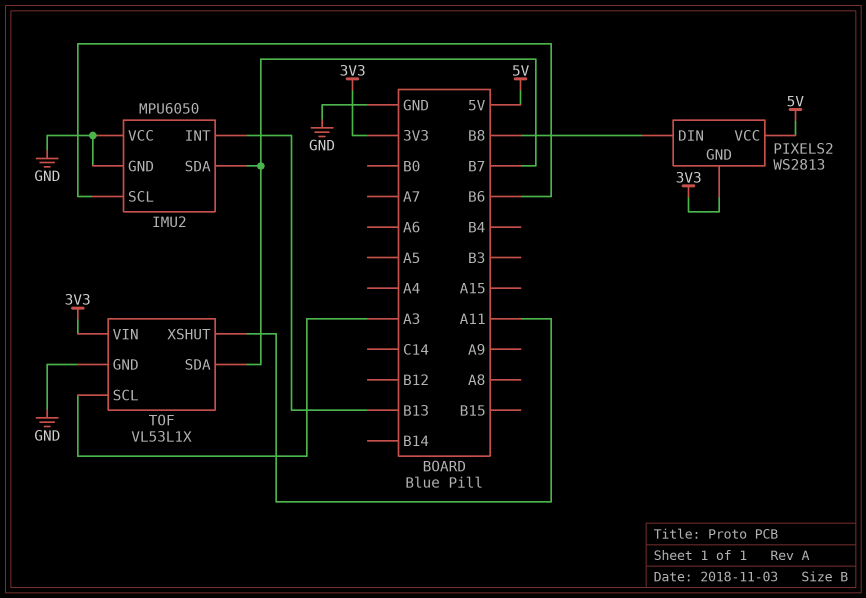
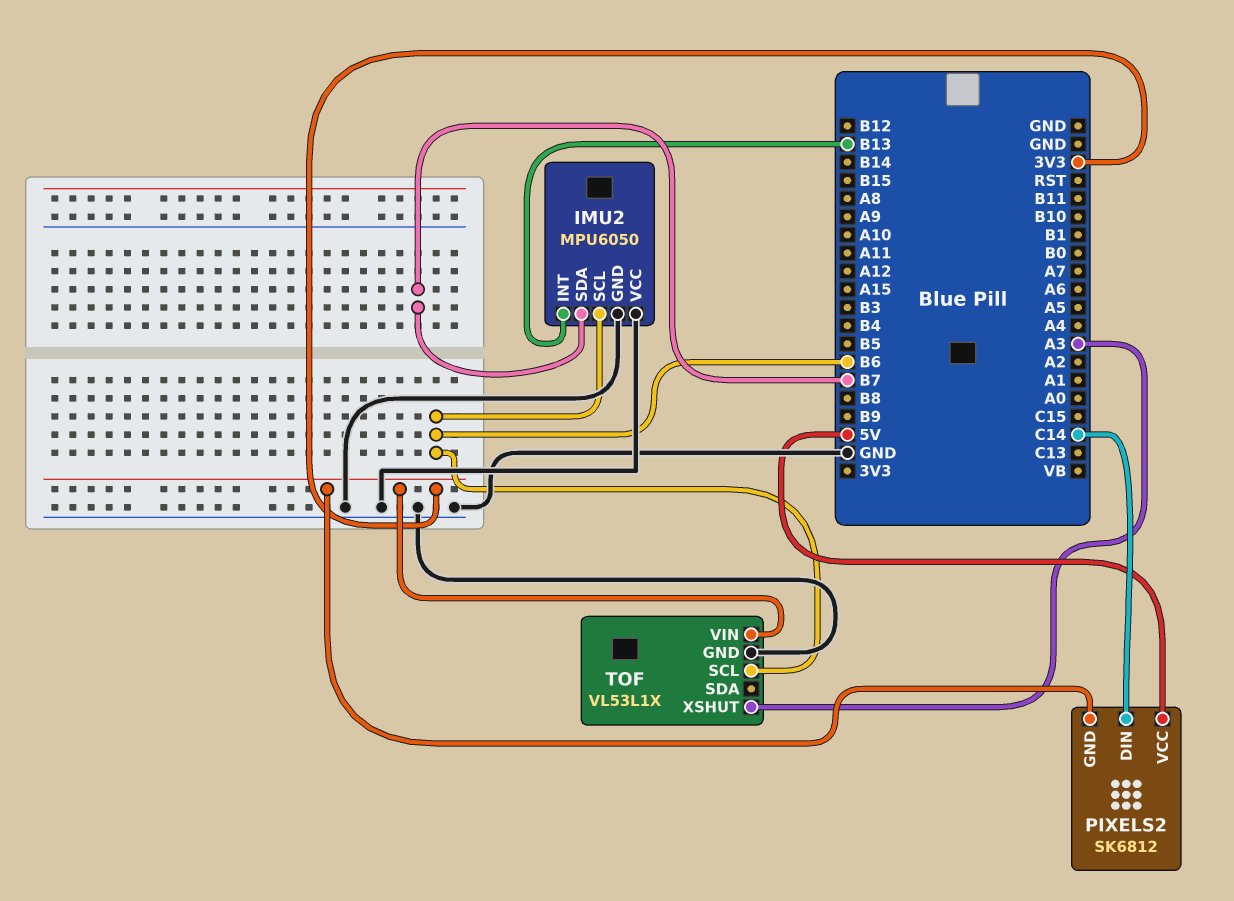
PIXELS2: WS2813 -> SK6812
PIXELS2 pin DIN: B8 -> C14
TOF pin SCL: A3 -> B6
TOF pin SDA: B7 -> none
TOF pin XSHUT: A11 -> A3

